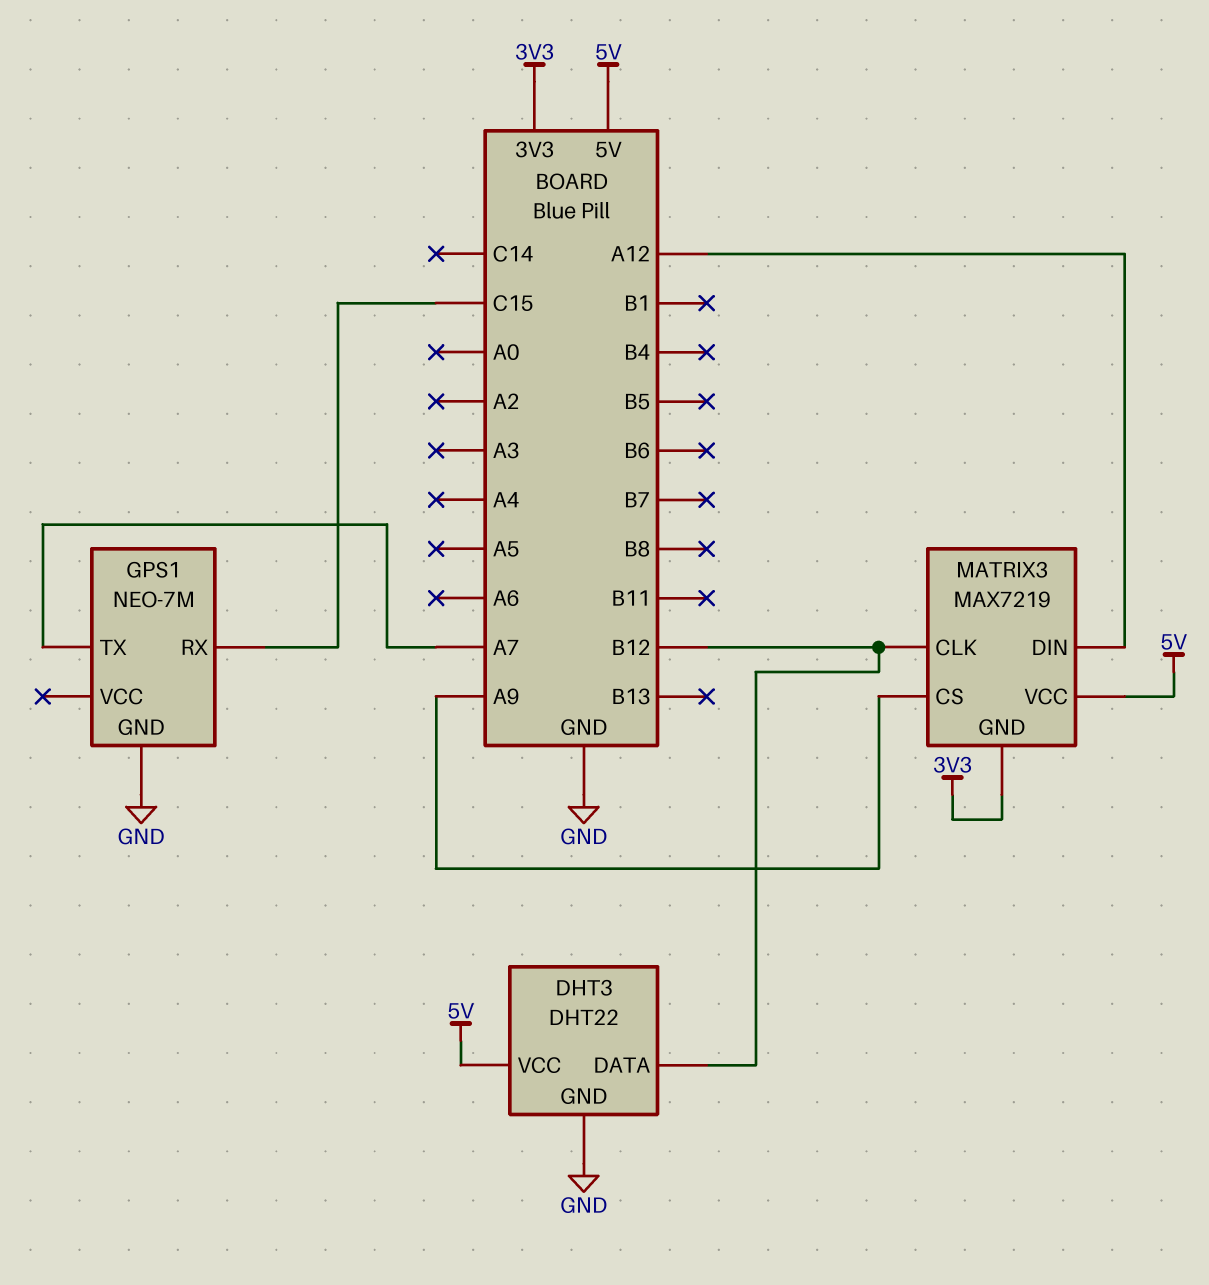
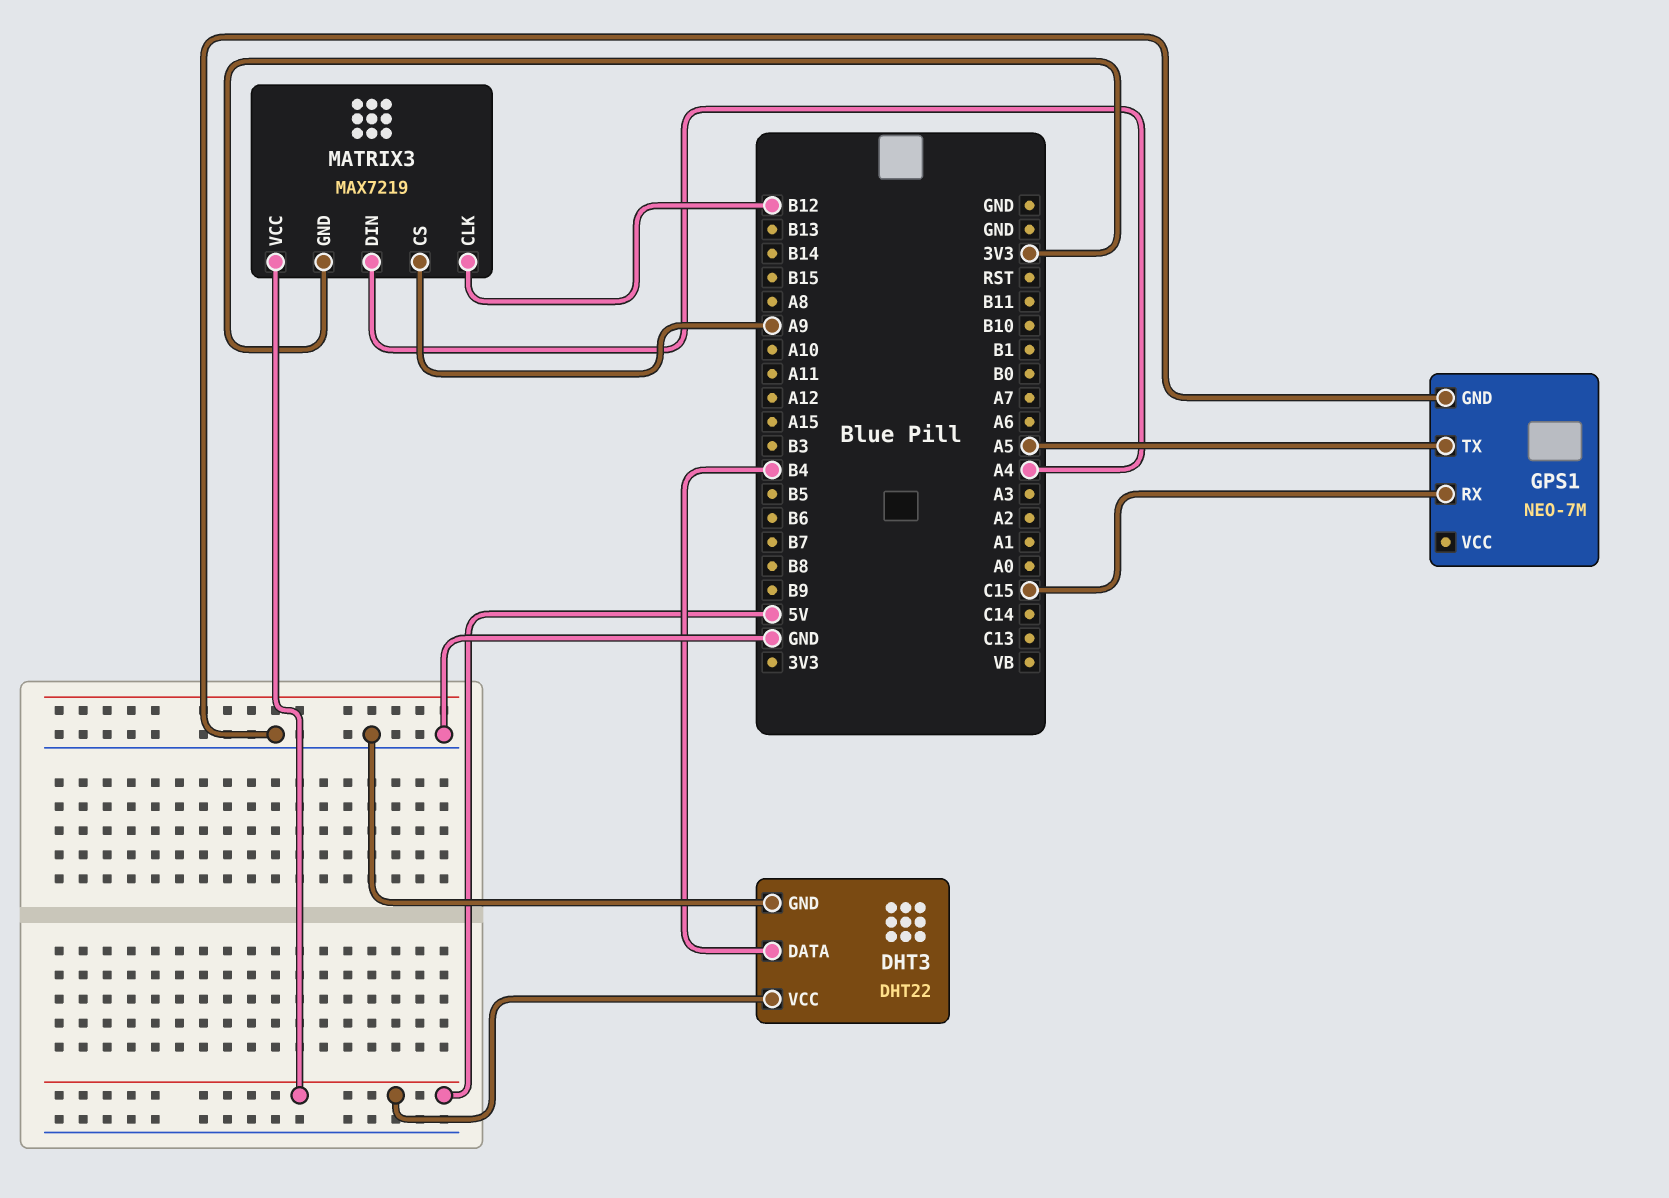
DHT3 pin DATA: B12 -> B4
GPS1 pin TX: A7 -> A5
MATRIX3 pin DIN: A12 -> A4

